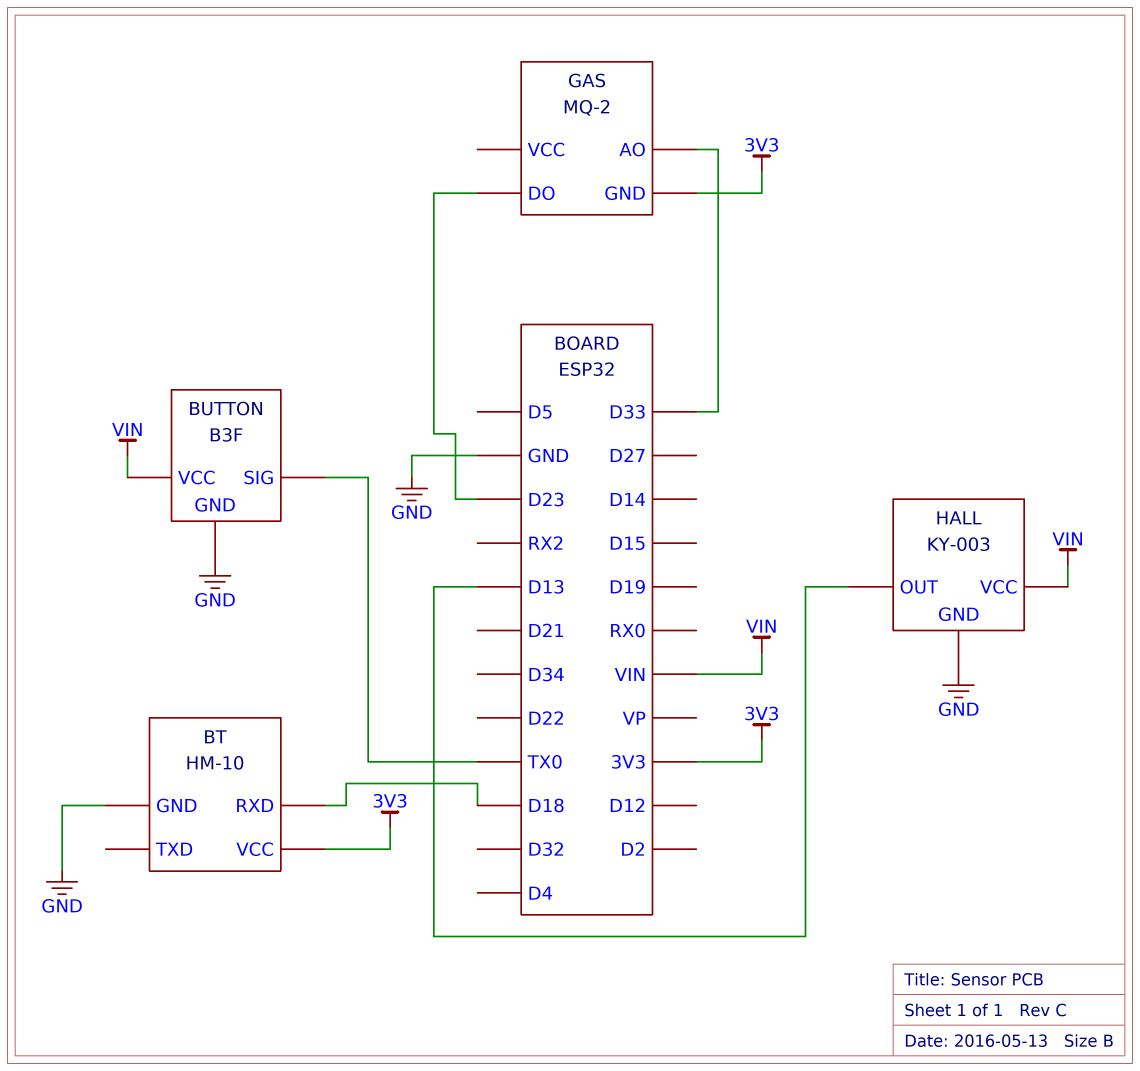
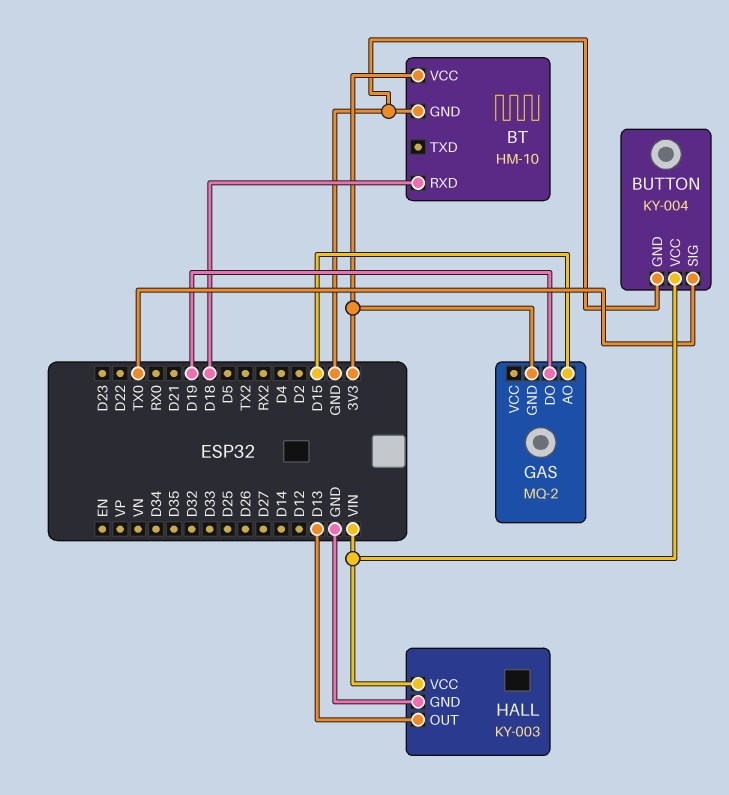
BUTTON: B3F -> KY-004
GAS pin AO: D33 -> D15
GAS pin DO: D23 -> D19

